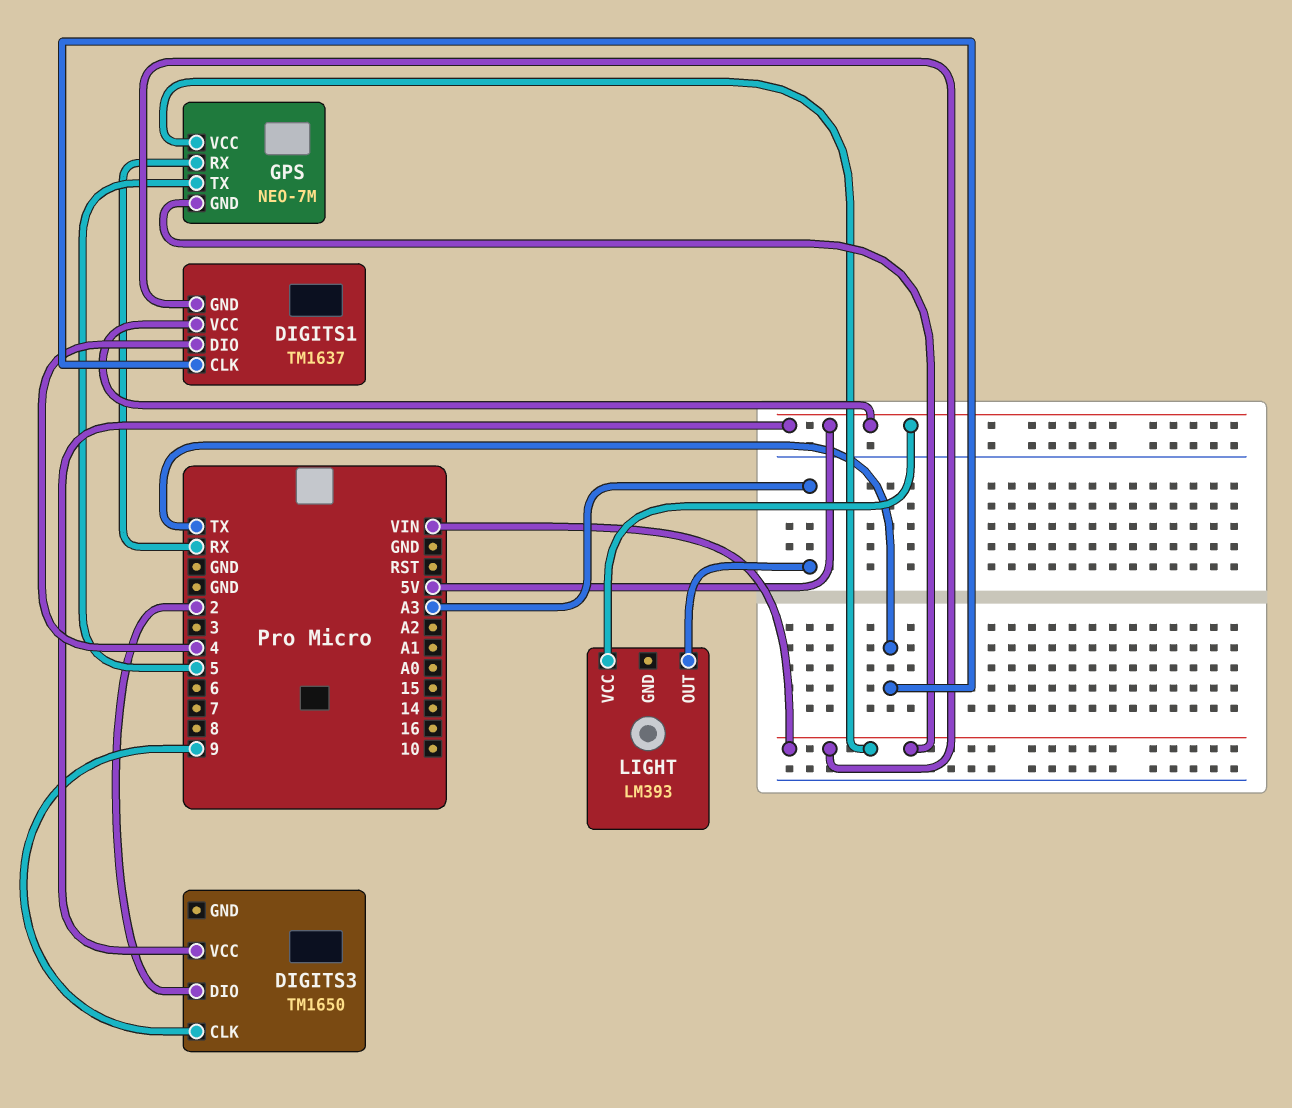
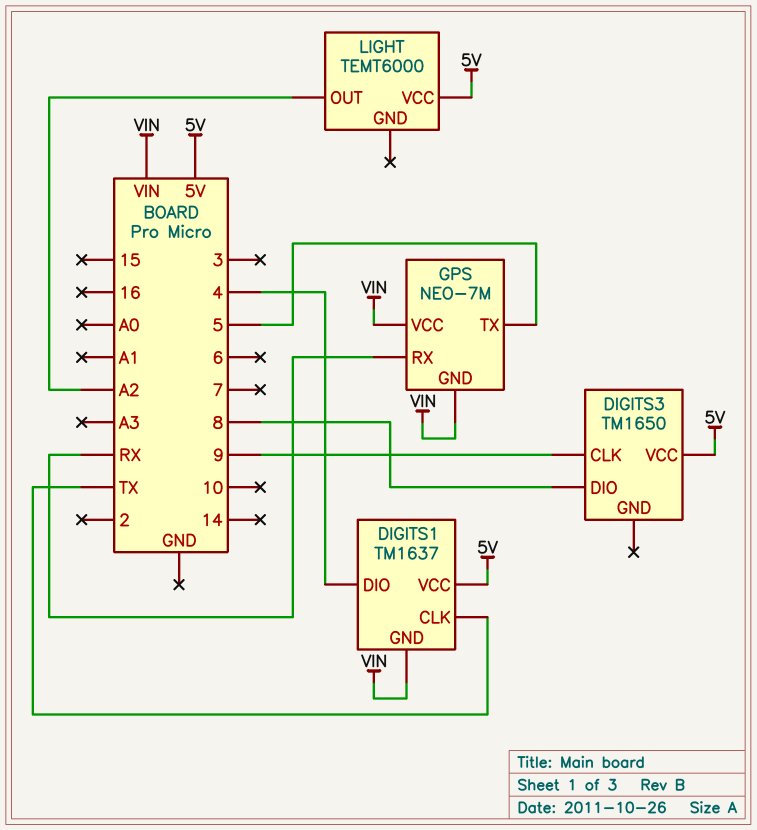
DIGITS3 pin DIO: 2 -> 8
LIGHT: LM393 -> TEMT6000
LIGHT pin OUT: A3 -> A2

